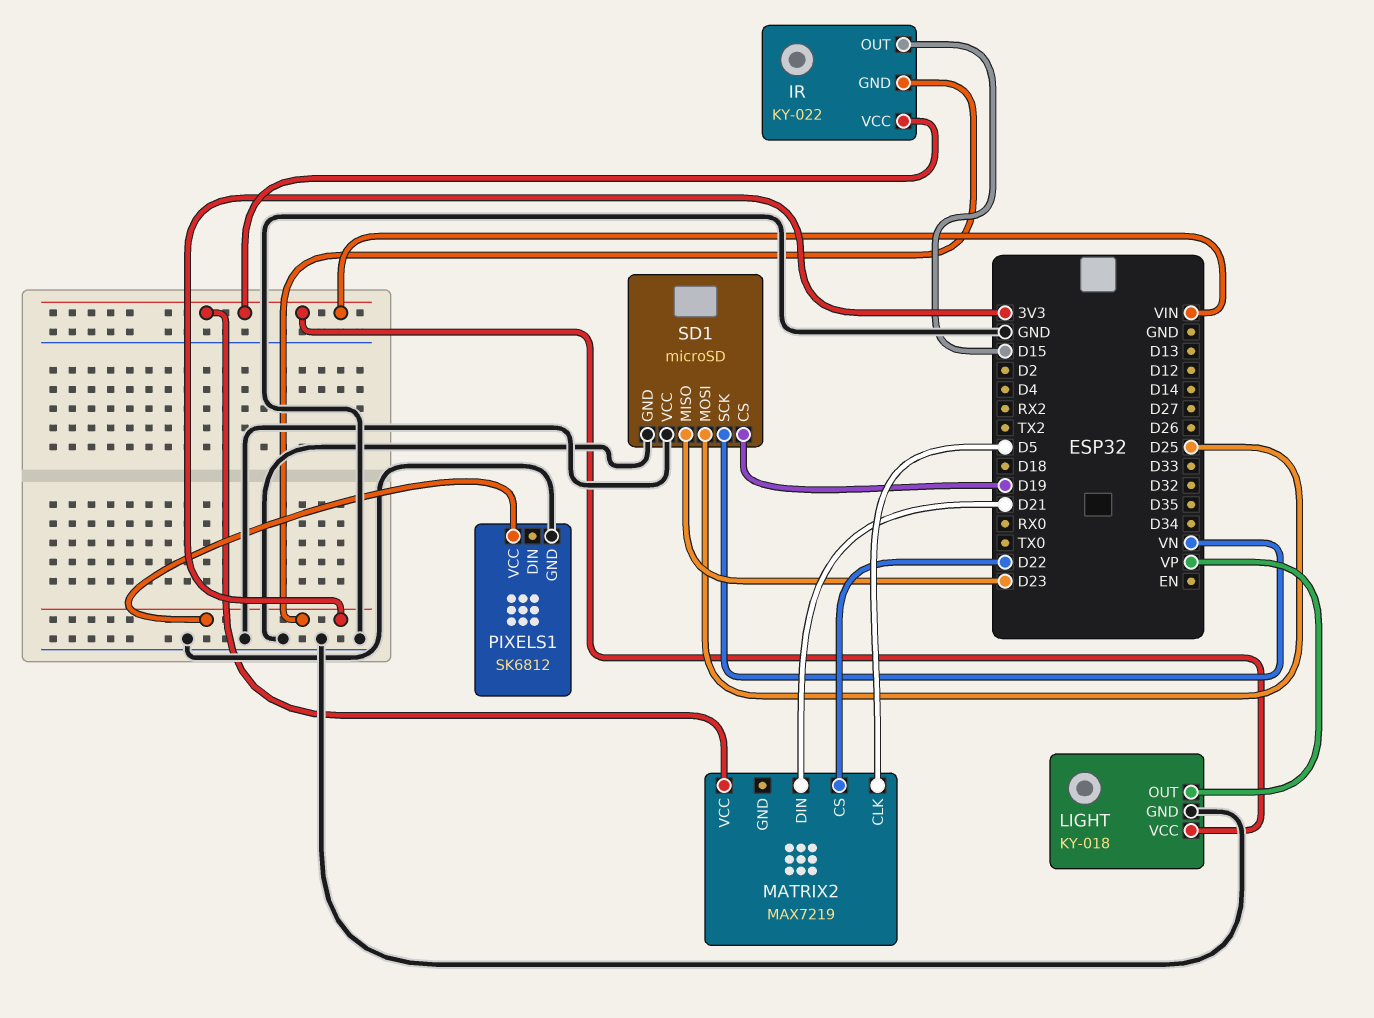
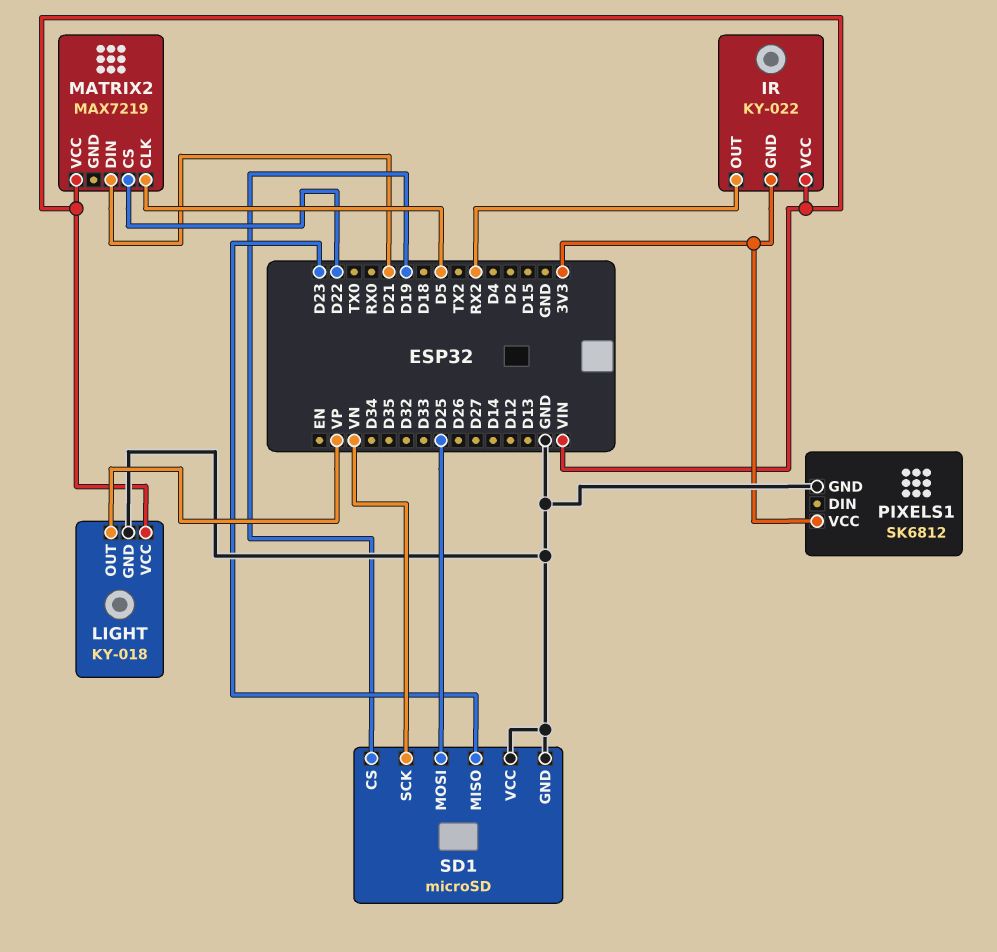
IR pin OUT: D15 -> RX2

